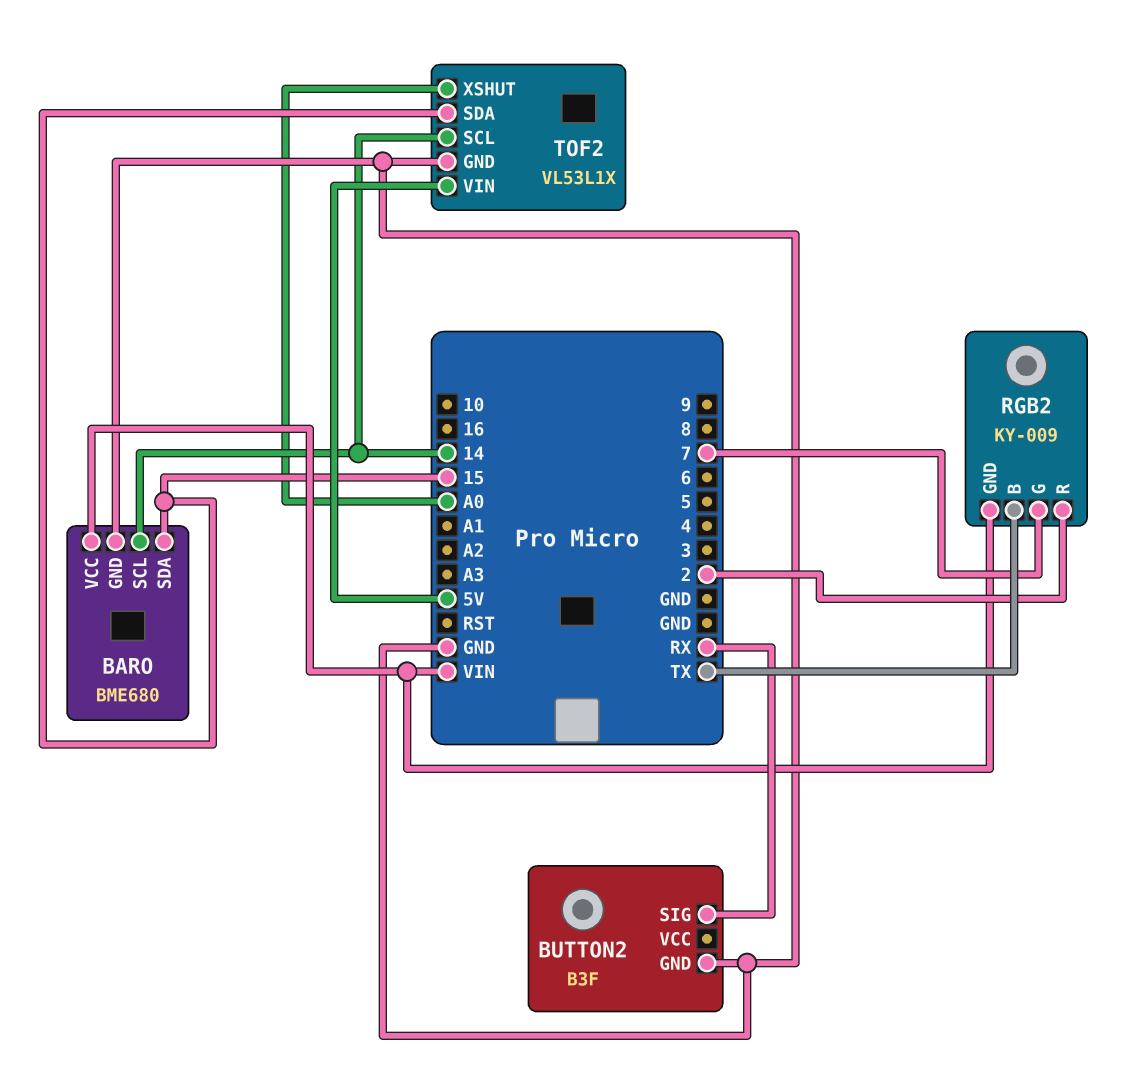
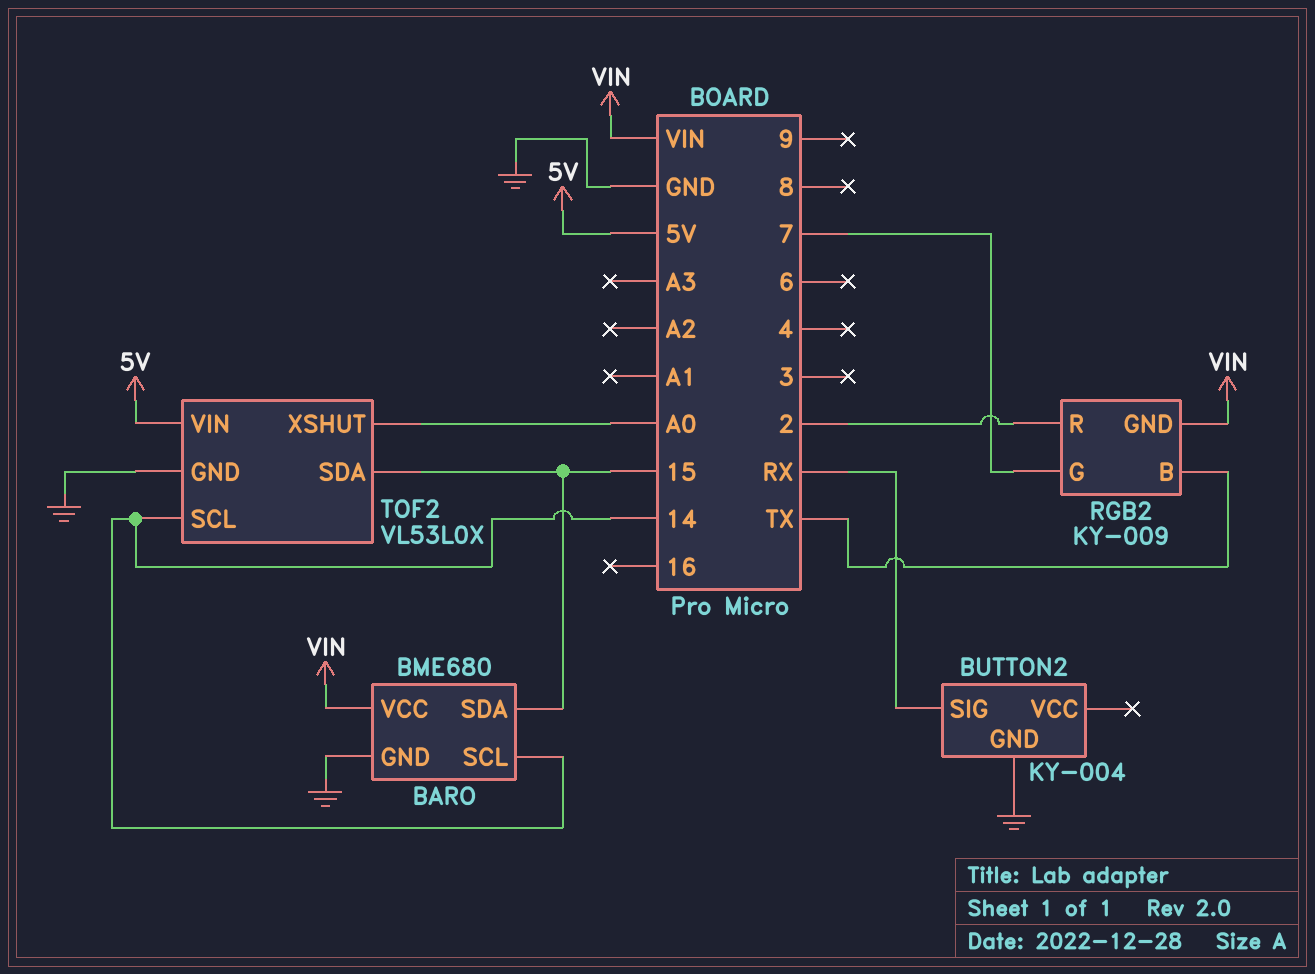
BUTTON2: B3F -> KY-004
TOF2: VL53L1X -> VL53L0X

